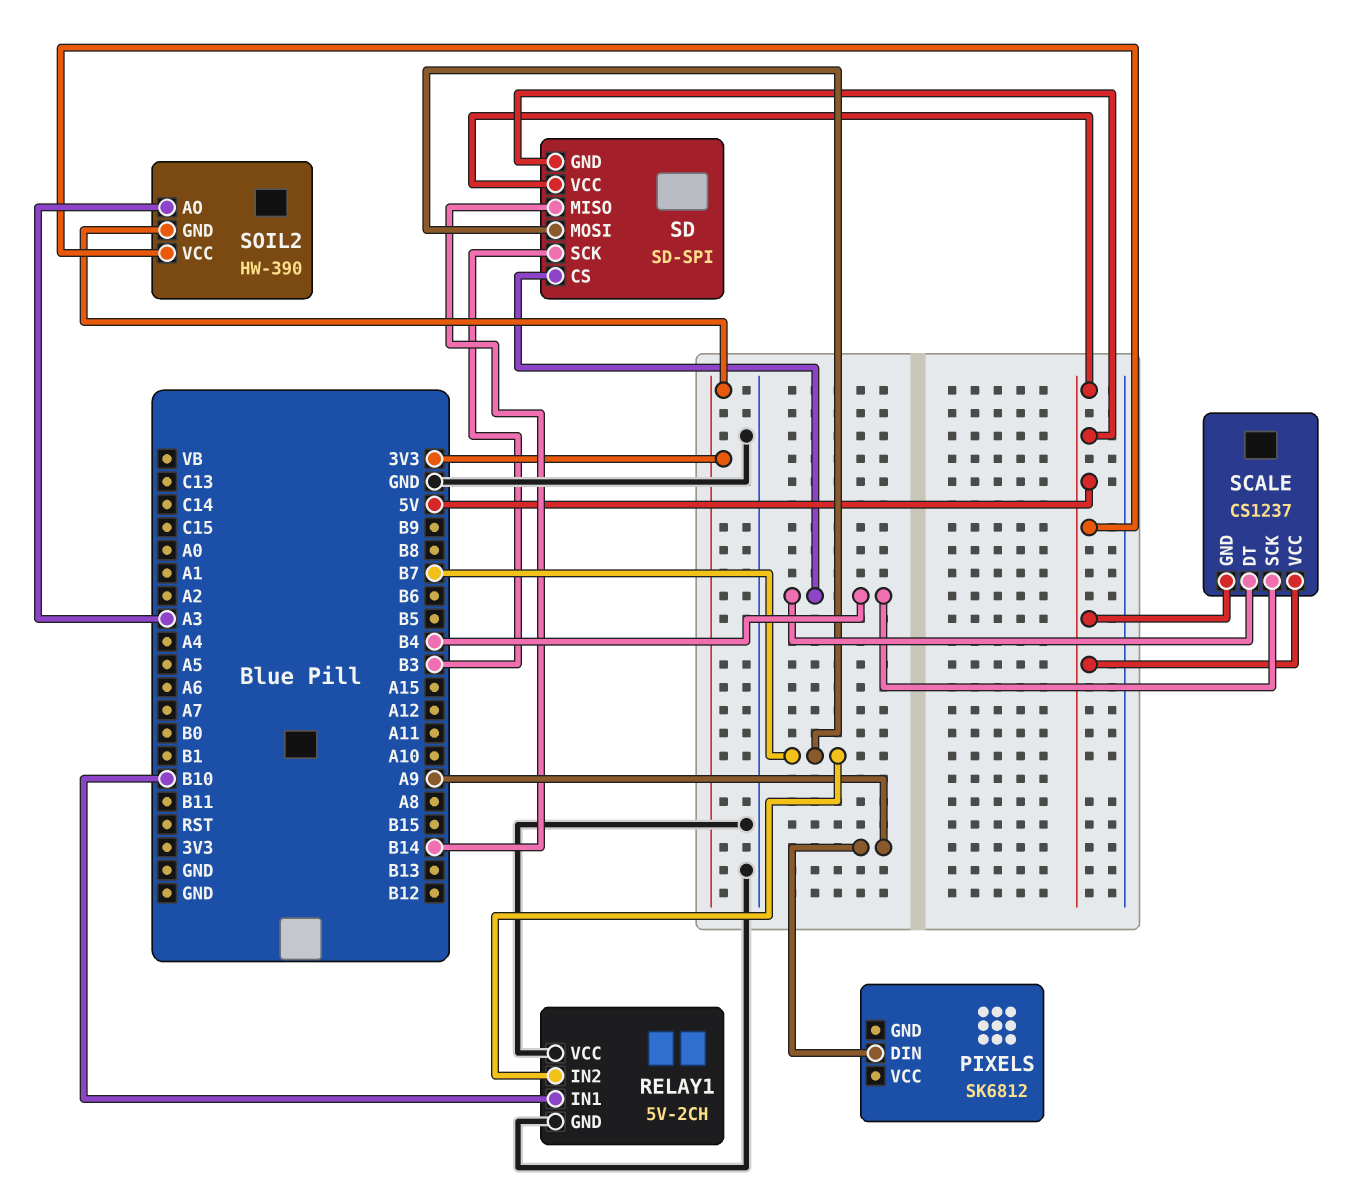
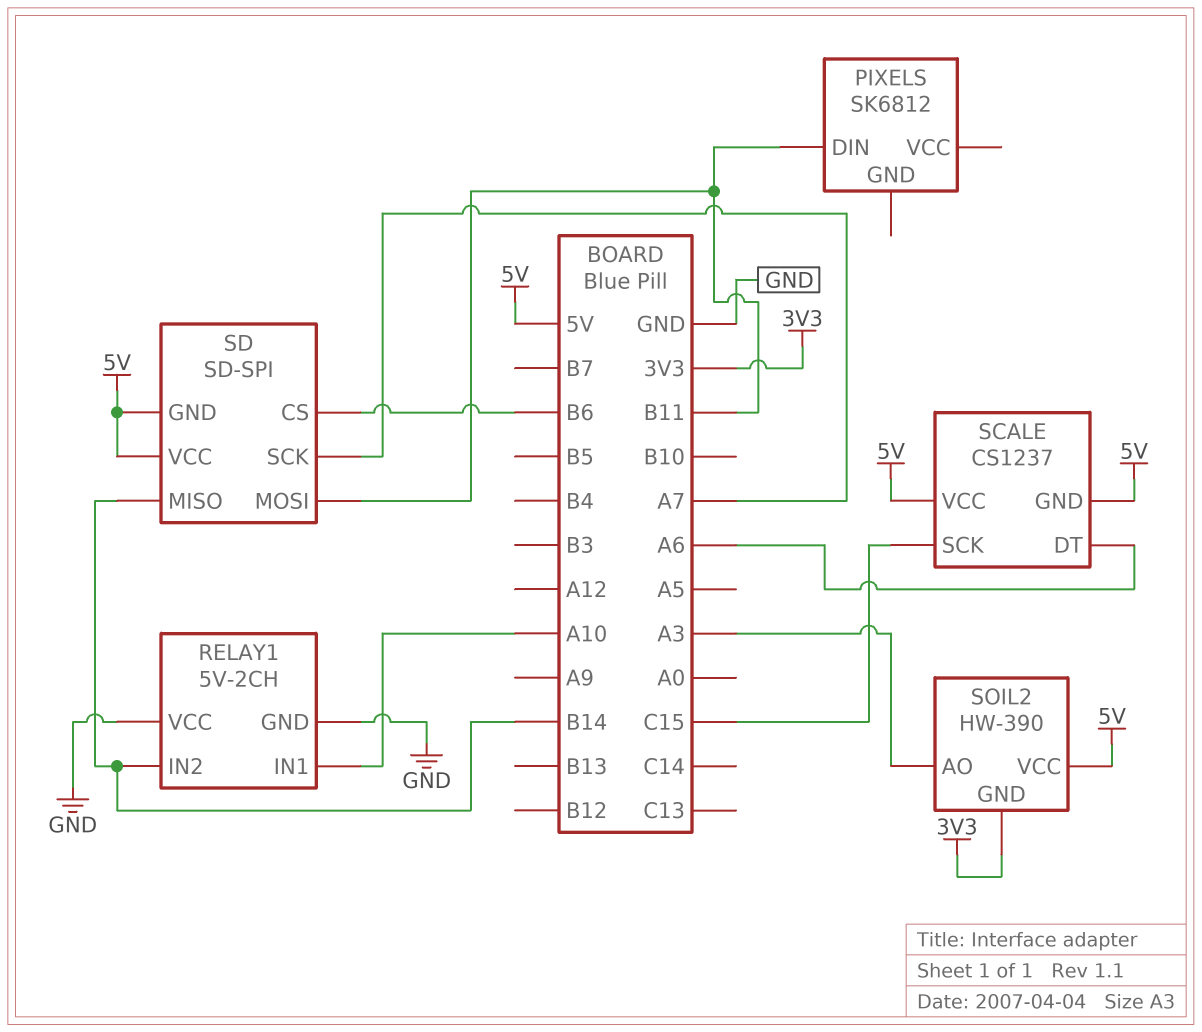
PIXELS pin DIN: A9 -> B11
RELAY1 pin IN1: B10 -> A10
RELAY1 pin IN2: B7 -> B14
SCALE pin DT: B4 -> A6
SCALE pin SCK: B4 -> C15
SD pin CS: B4 -> B6
SD pin MOSI: B7 -> B11
SD pin SCK: B3 -> A7

